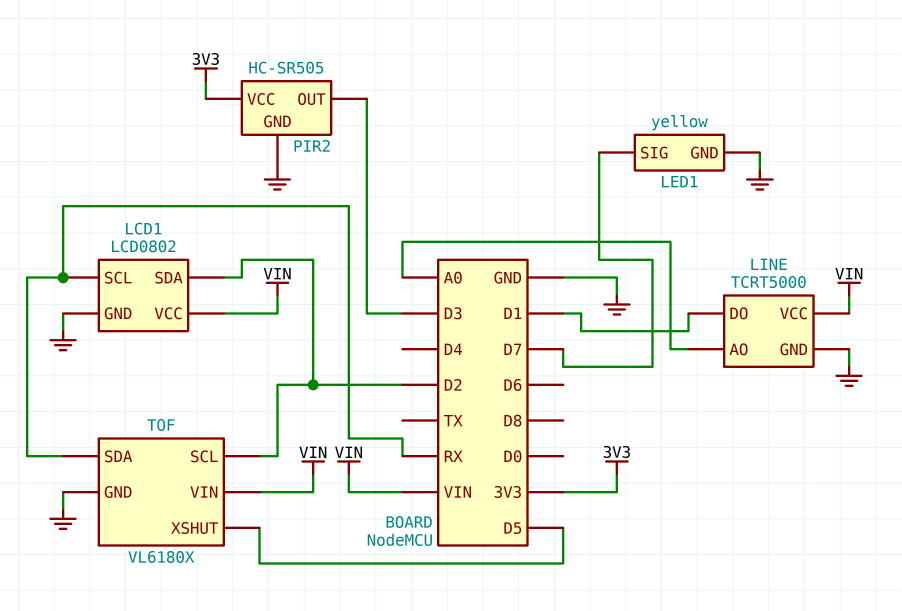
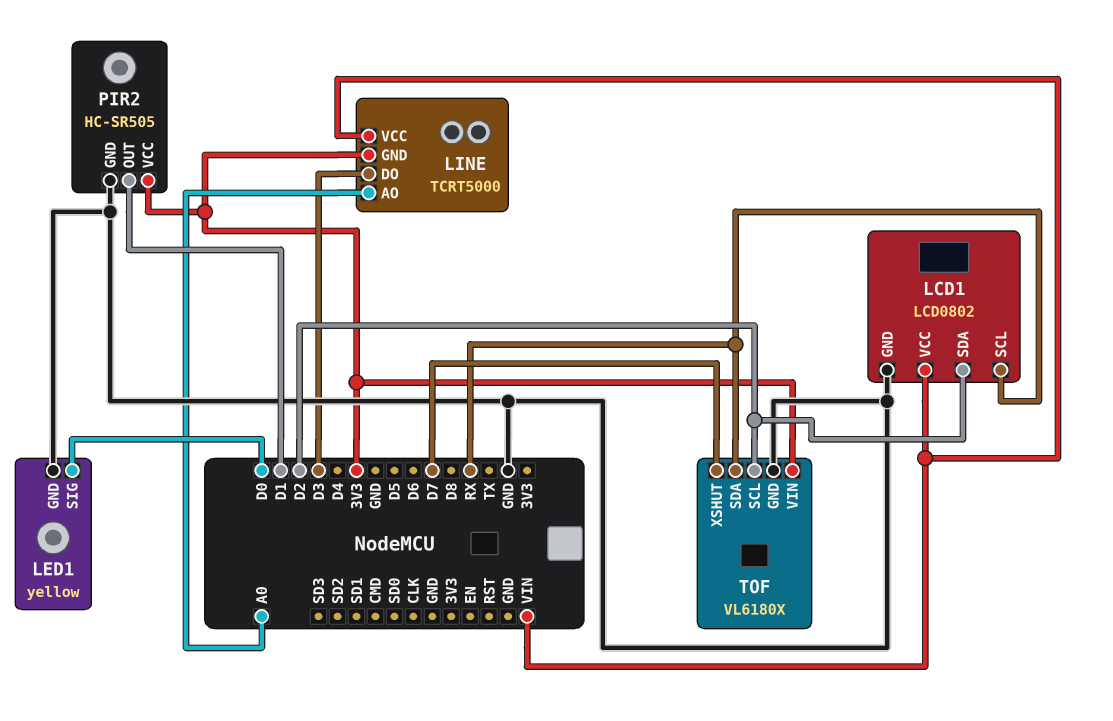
LED1 pin SIG: D7 -> D0
LINE pin DO: D1 -> D3
LINE pin GND: GND -> 3V3
PIR2 pin OUT: D3 -> D1
TOF pin VIN: VIN -> 3V3
TOF pin XSHUT: D5 -> D7

